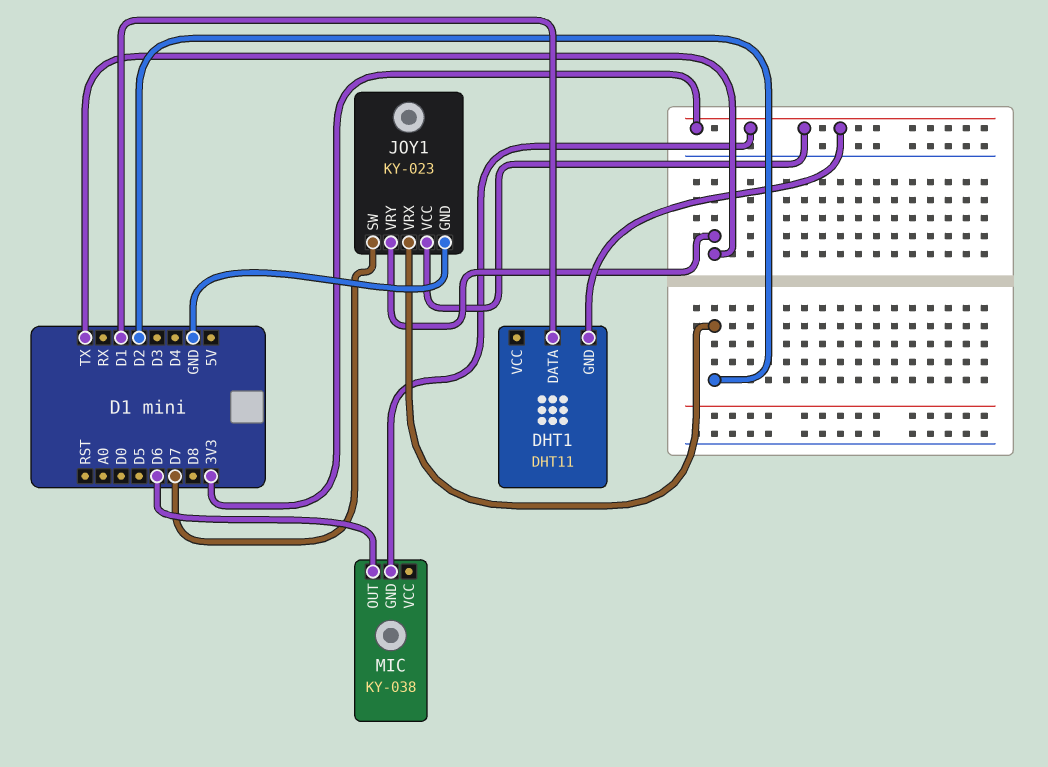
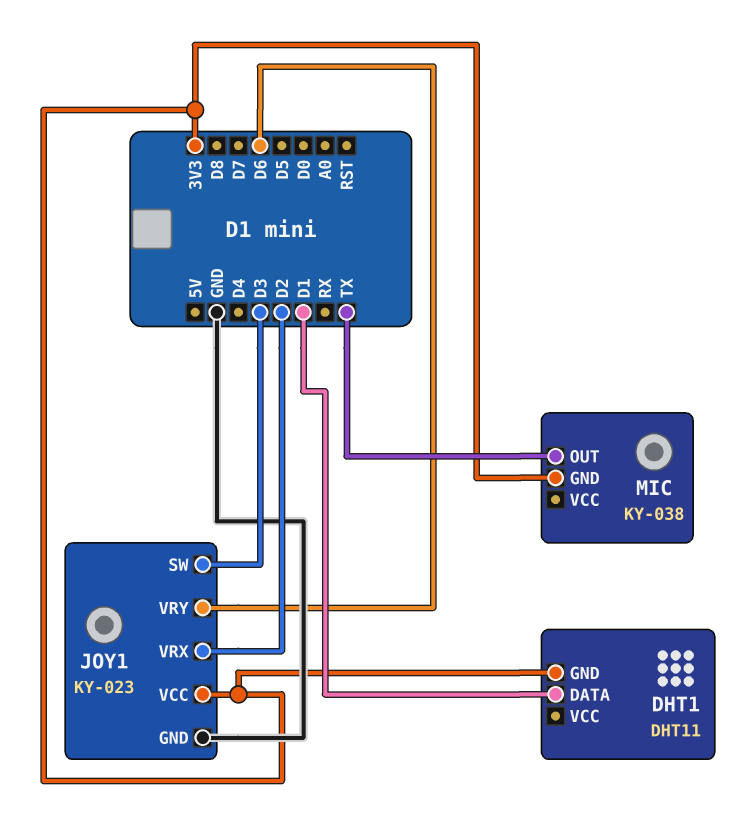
JOY1 pin SW: D7 -> D3
JOY1 pin VRY: TX -> D6
MIC pin OUT: D6 -> TX

